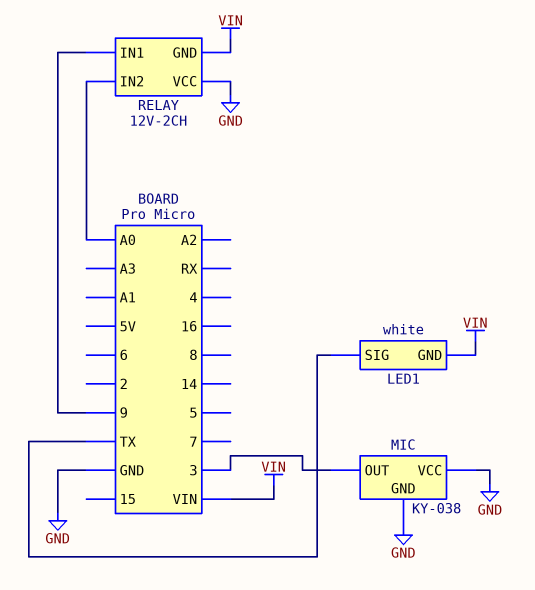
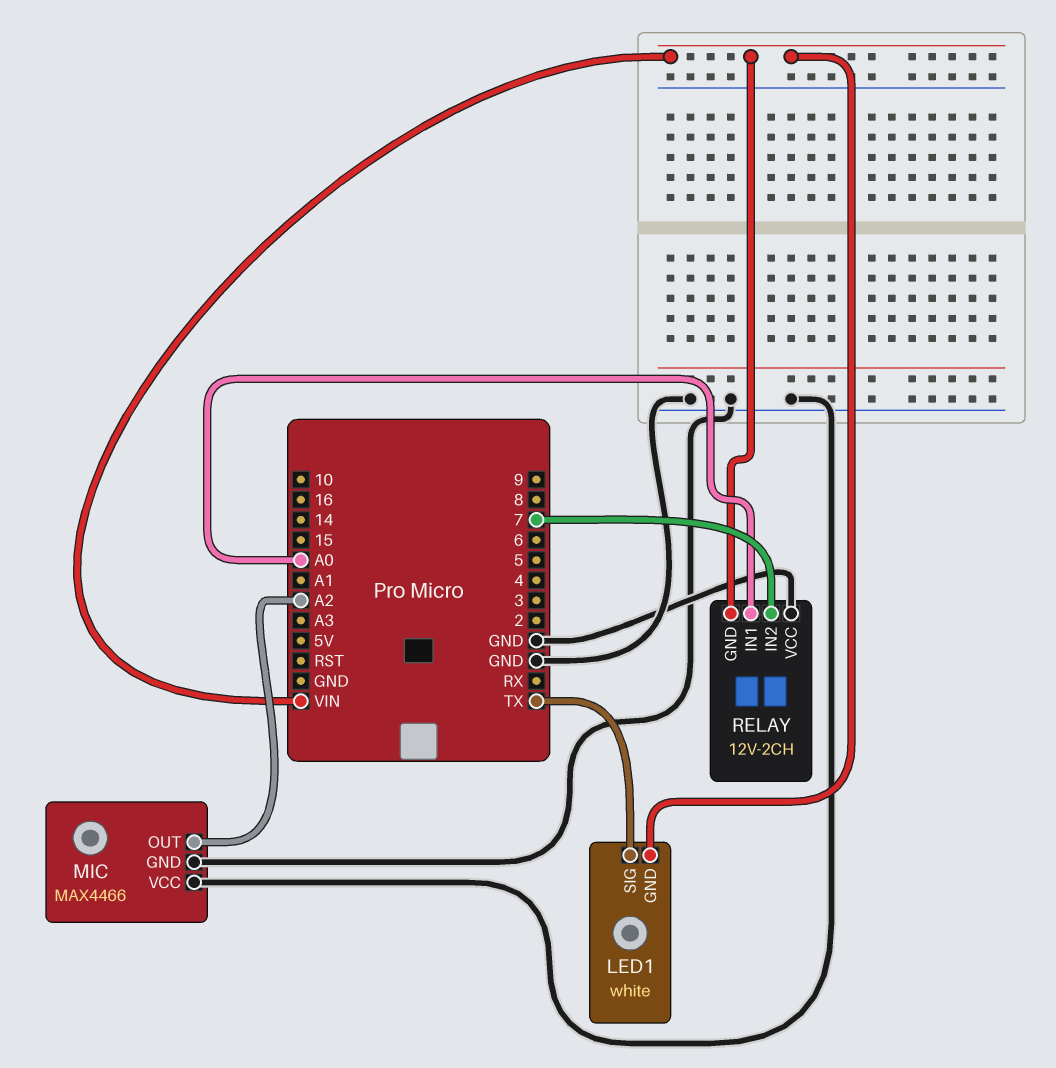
MIC: KY-038 -> MAX4466
MIC pin OUT: 3 -> A2
RELAY pin IN1: 9 -> A0
RELAY pin IN2: A0 -> 7

